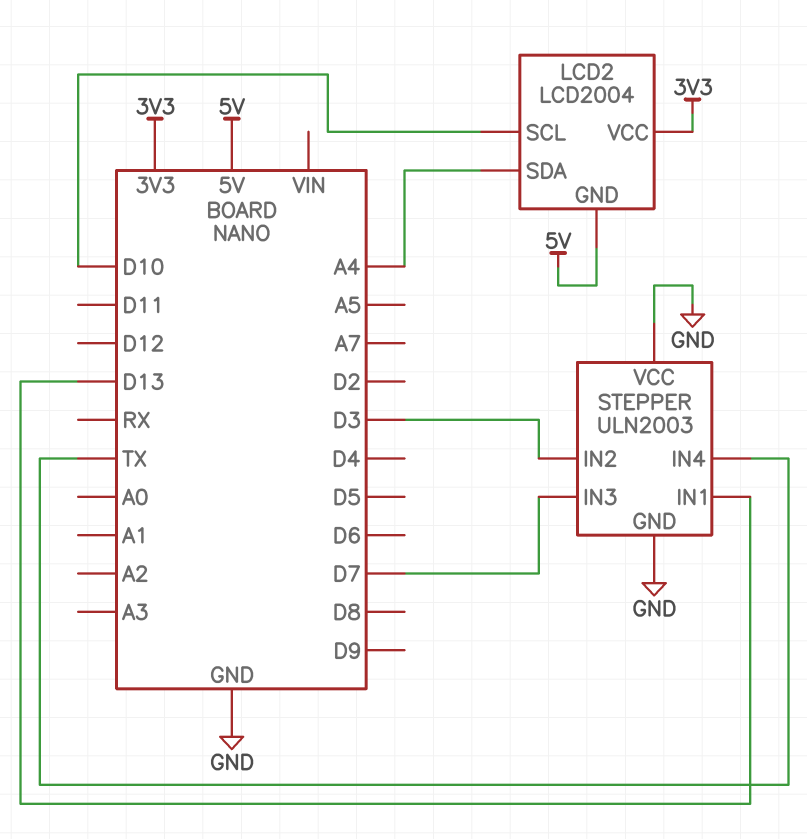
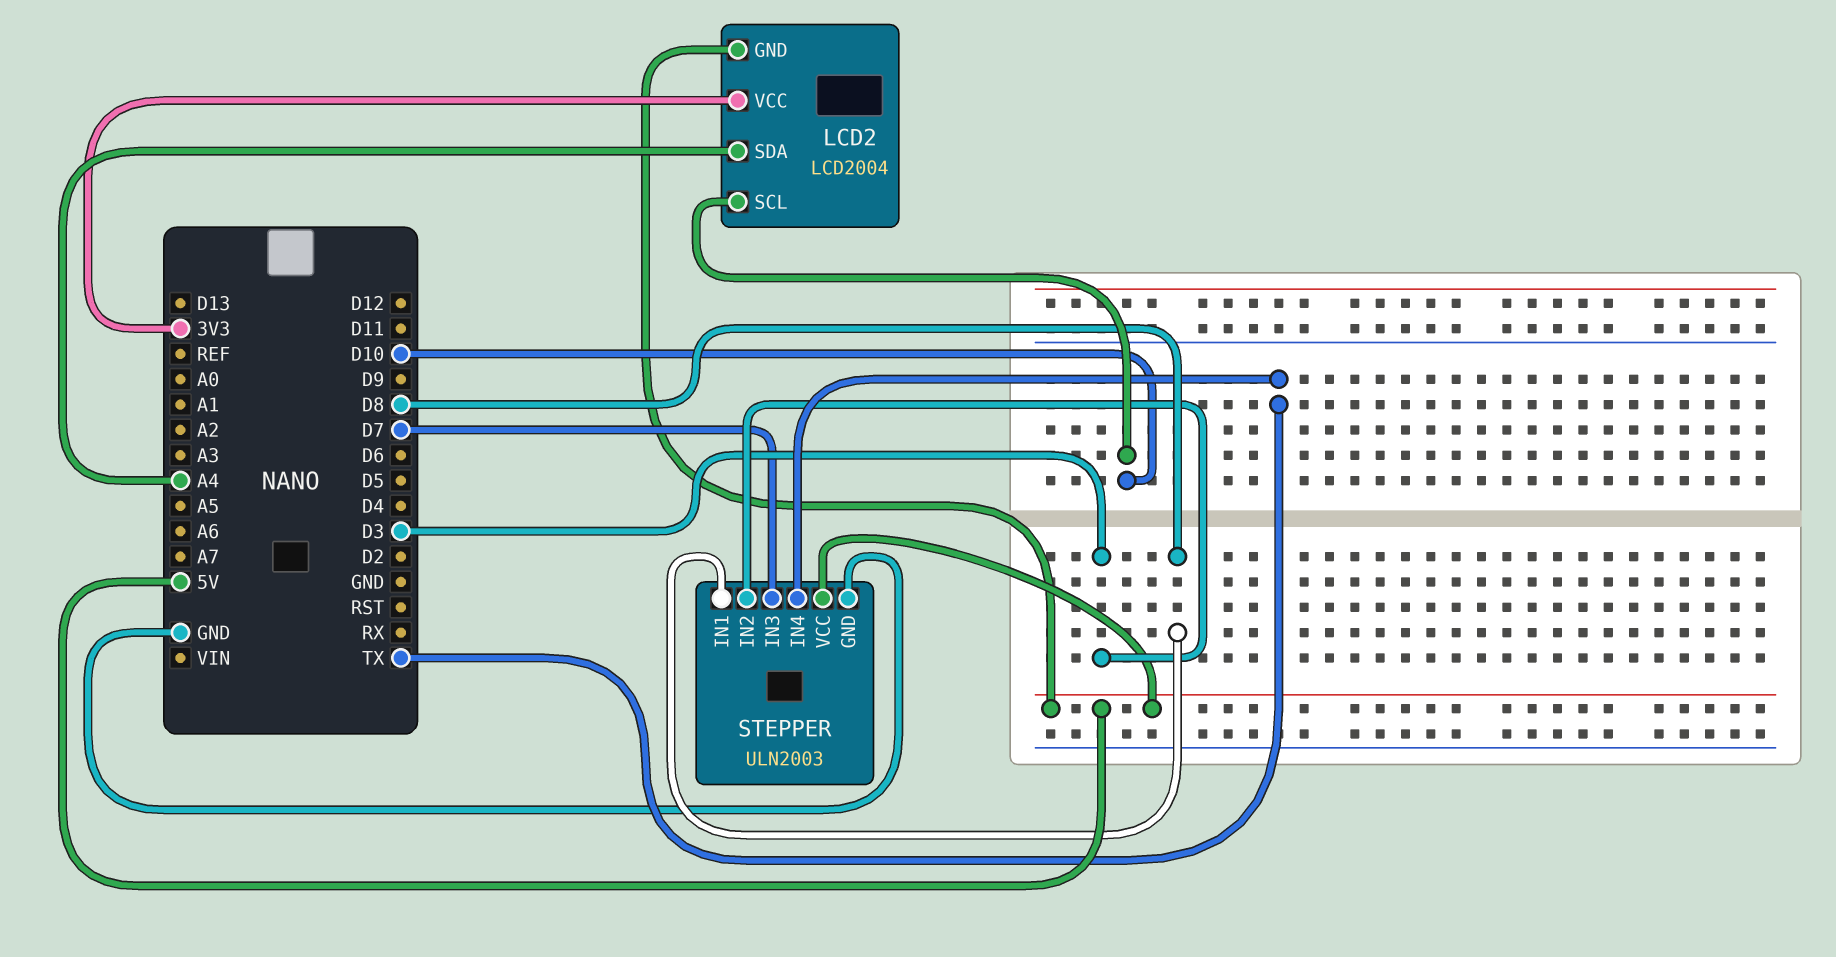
STEPPER pin IN1: D13 -> D8
STEPPER pin VCC: GND -> 5V

